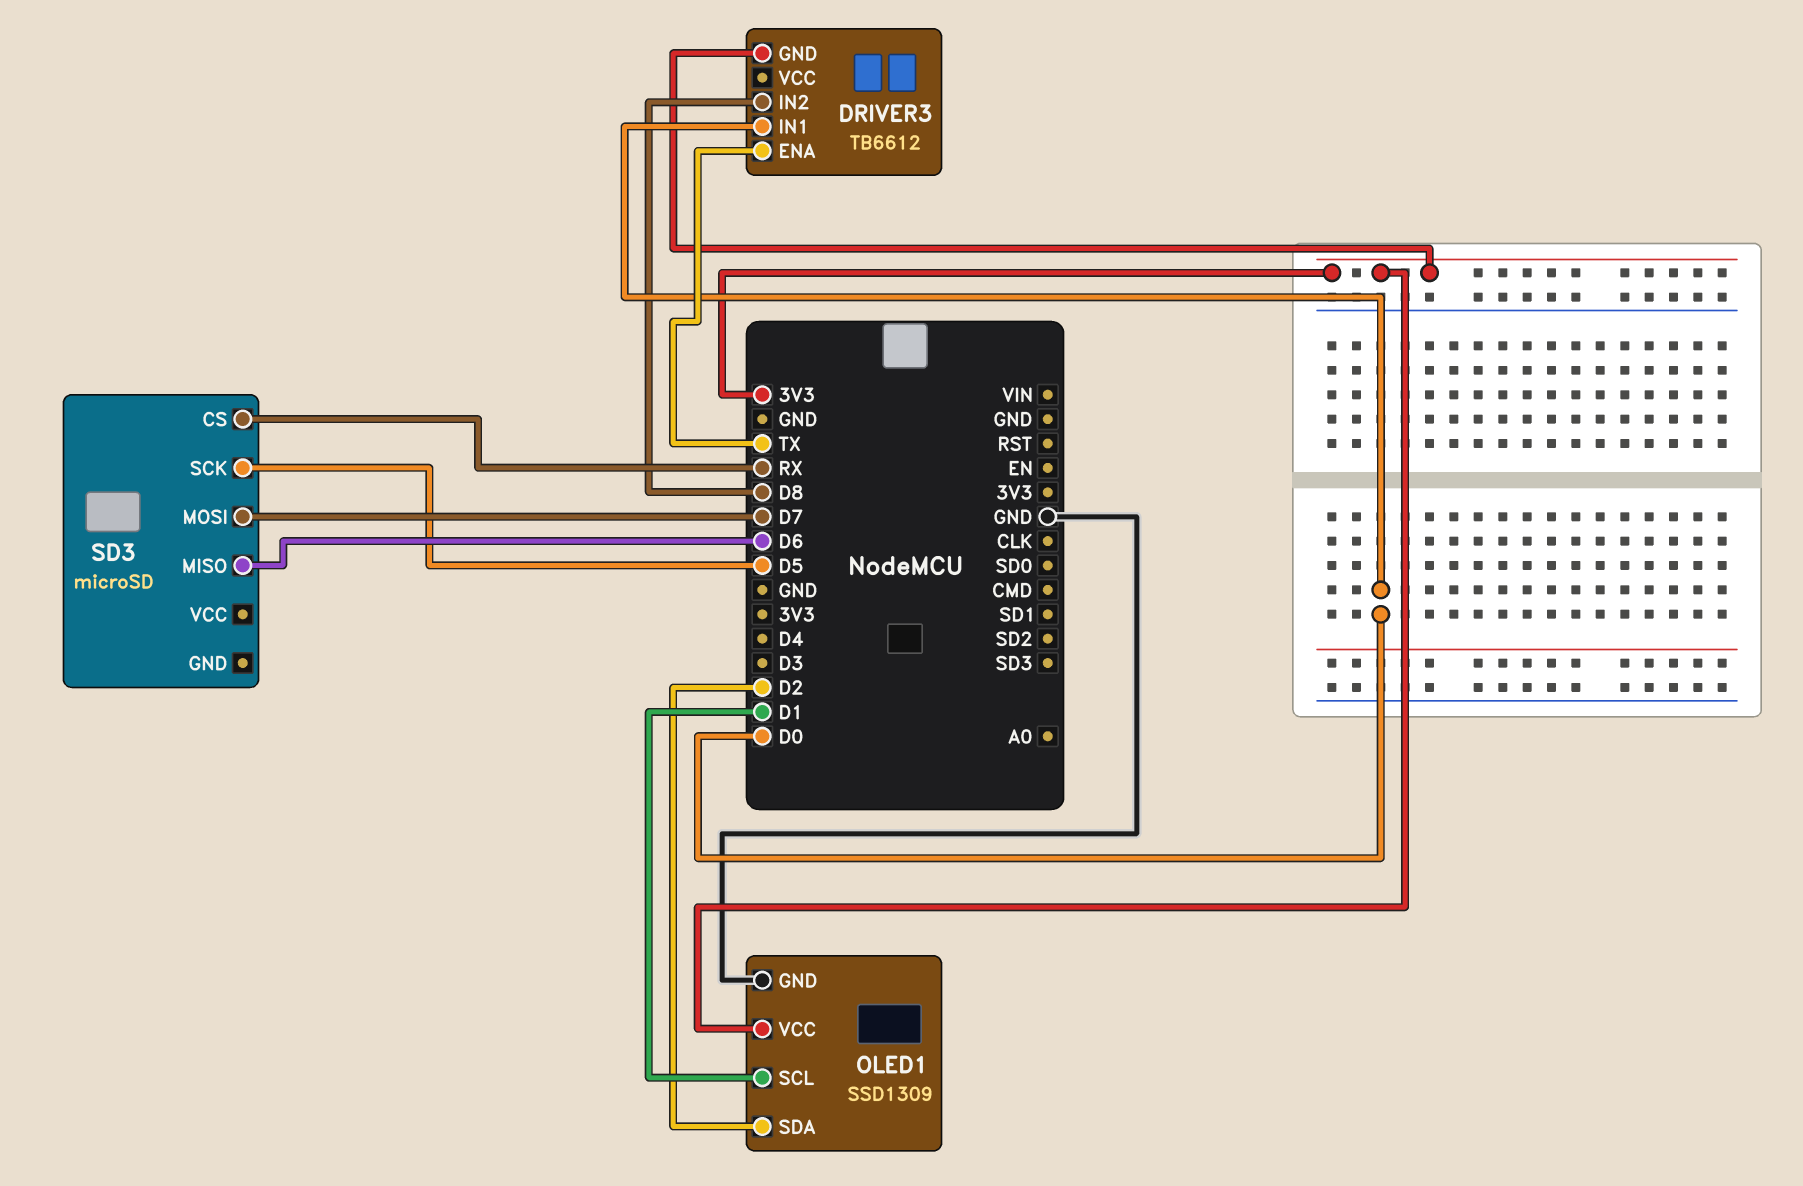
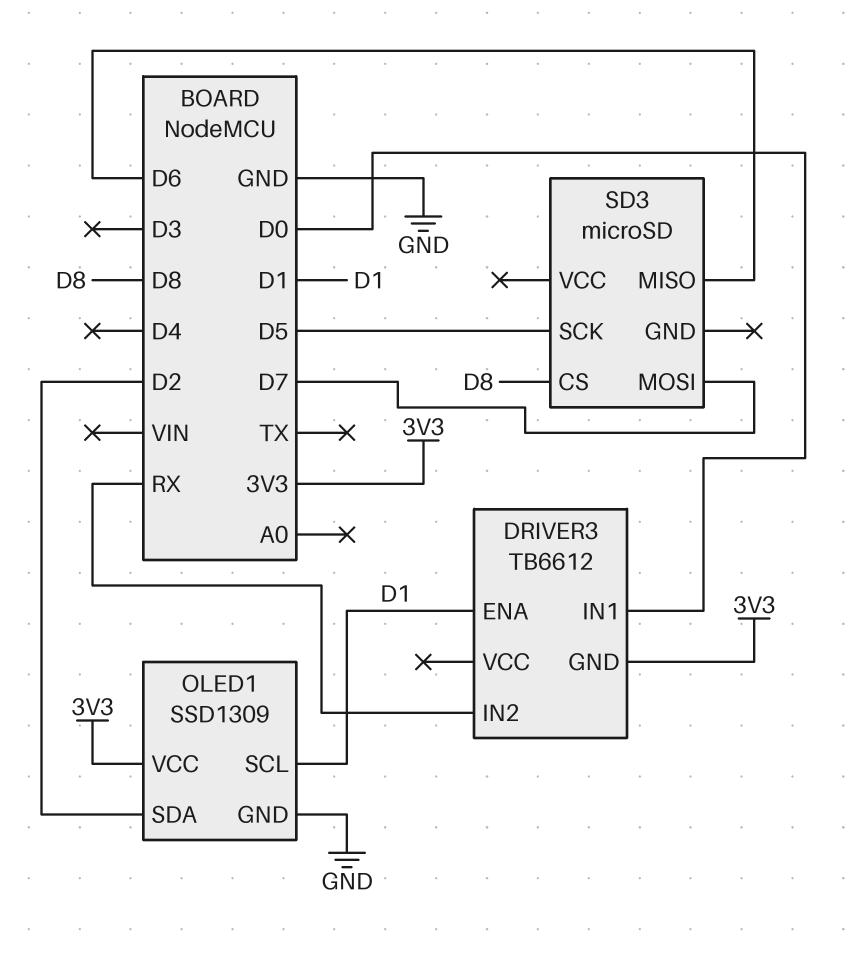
DRIVER3 pin ENA: TX -> D1
DRIVER3 pin IN2: D8 -> RX
SD3 pin CS: RX -> D8

